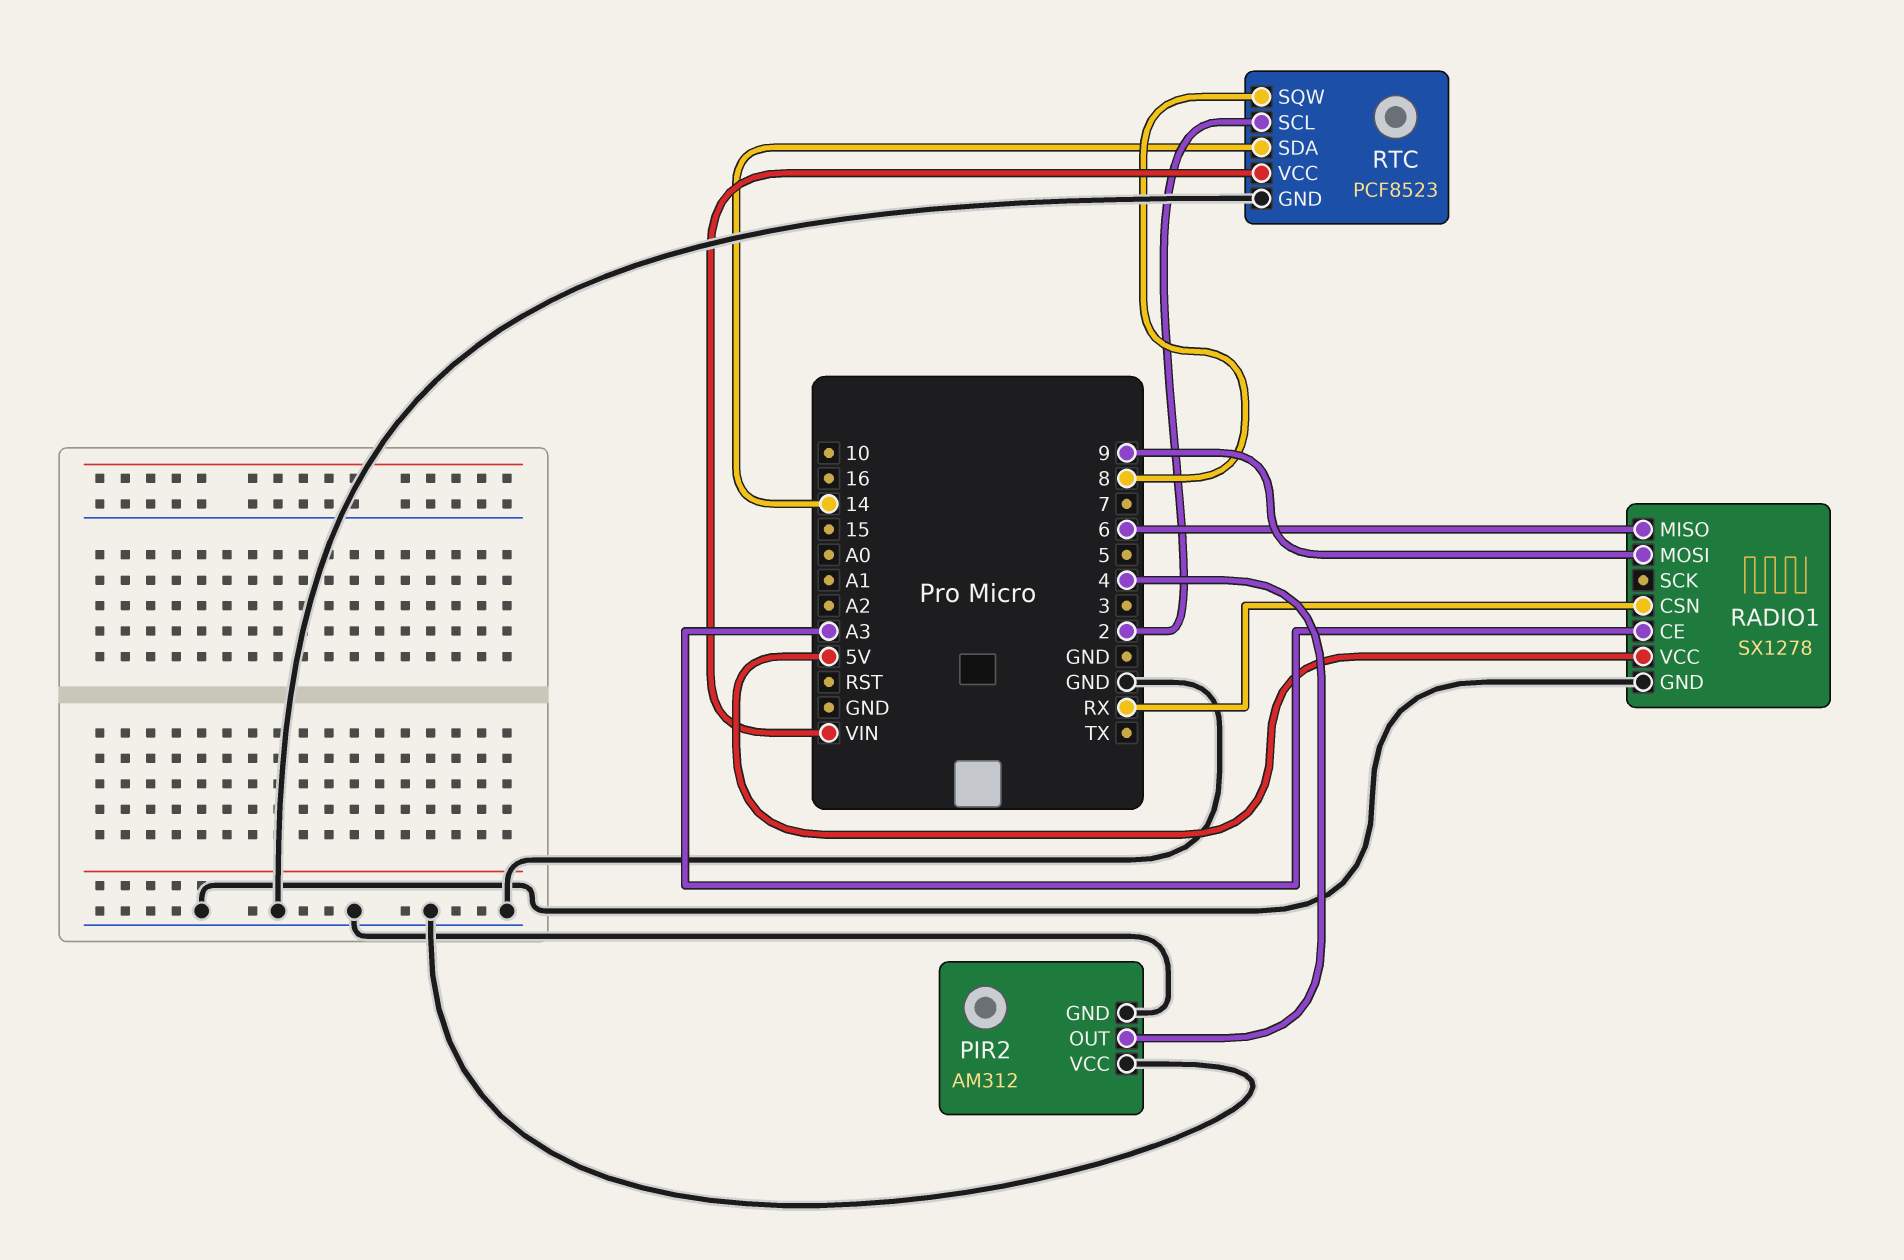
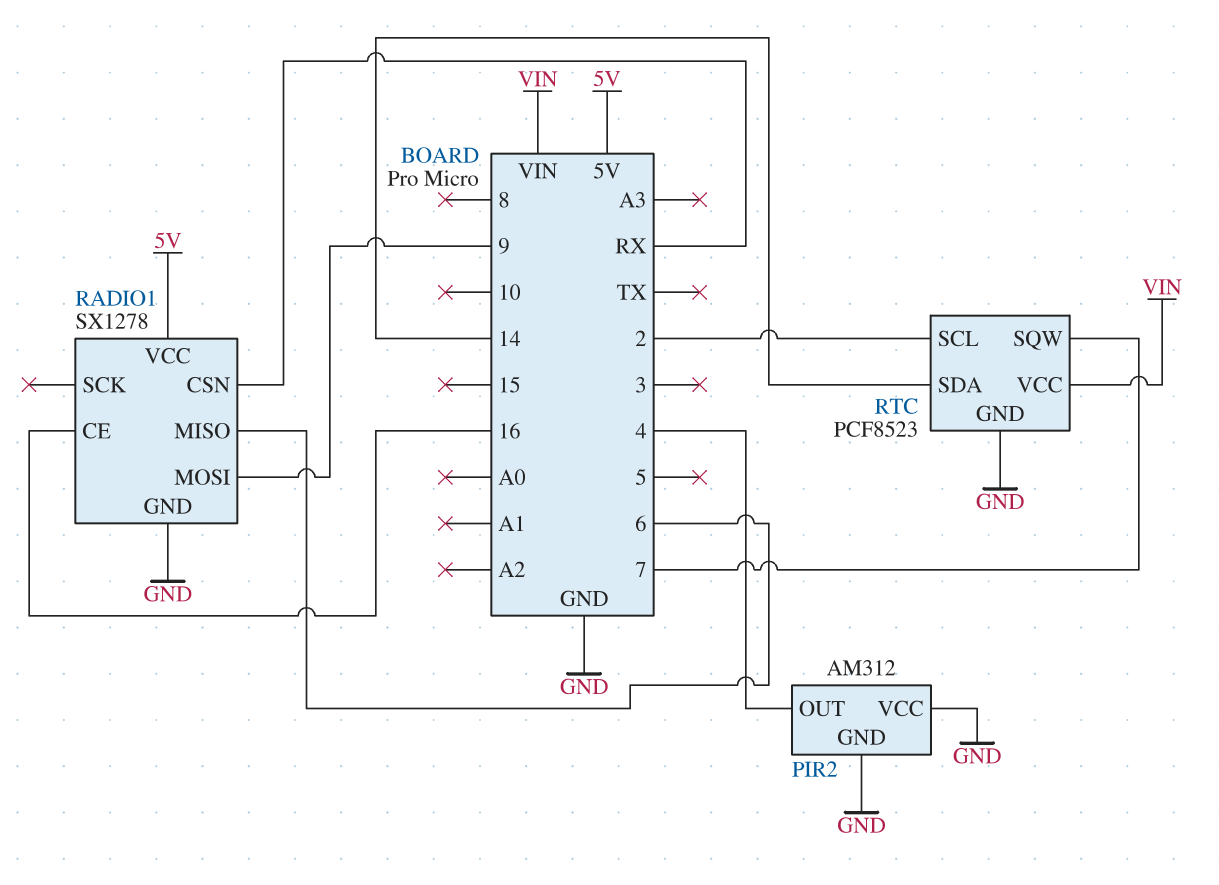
RADIO1 pin CE: A3 -> 16
RTC pin SQW: 8 -> 7

